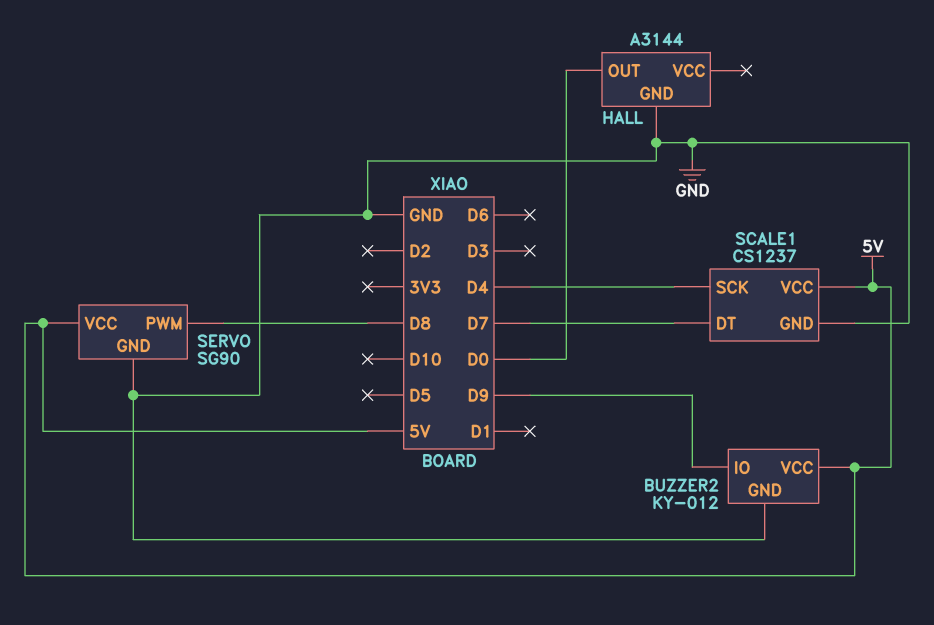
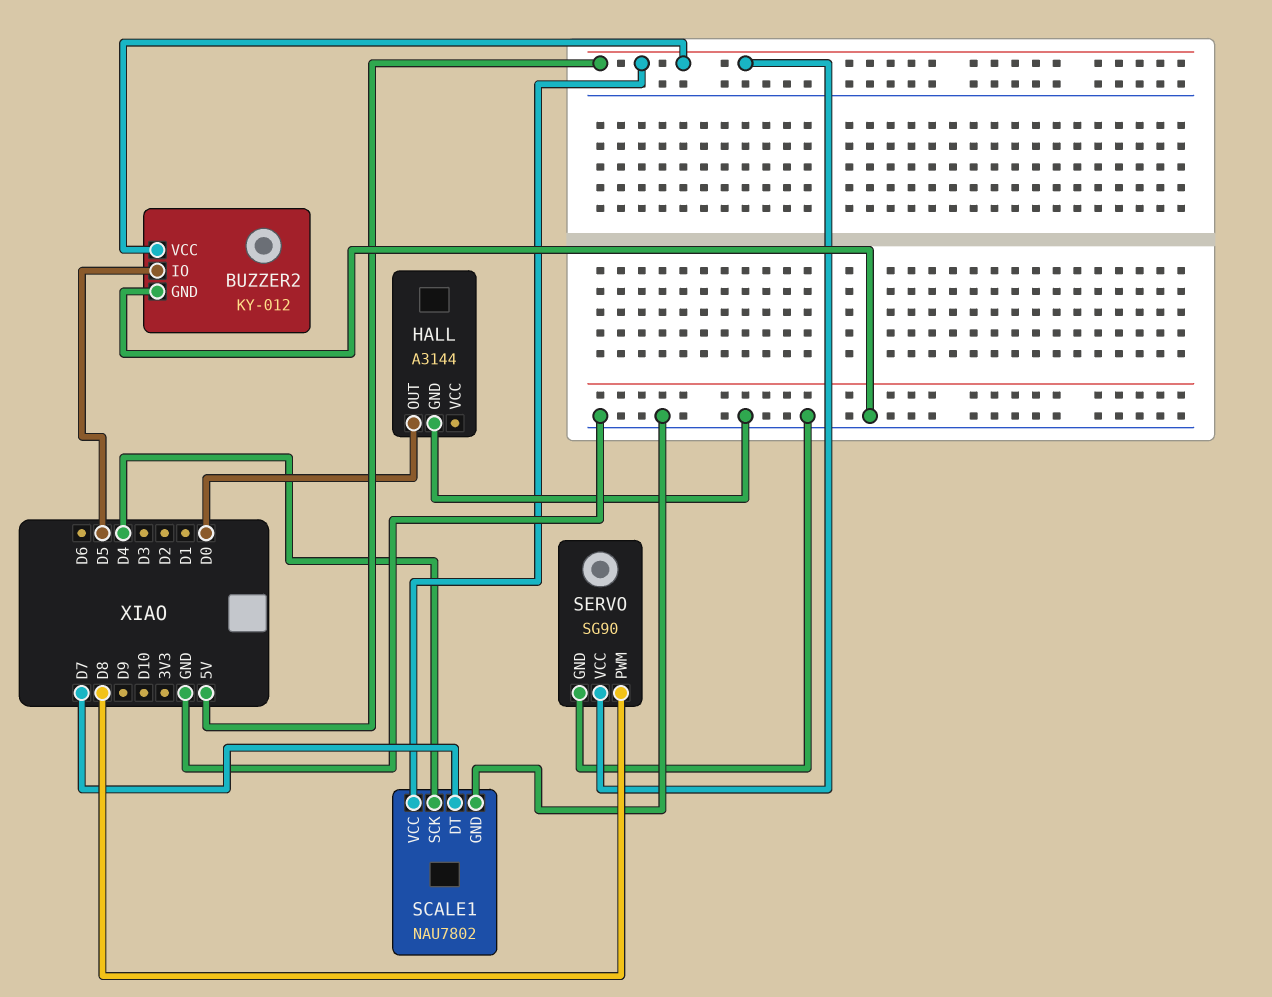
BUZZER2 pin IO: D9 -> D5
SCALE1: CS1237 -> NAU7802

